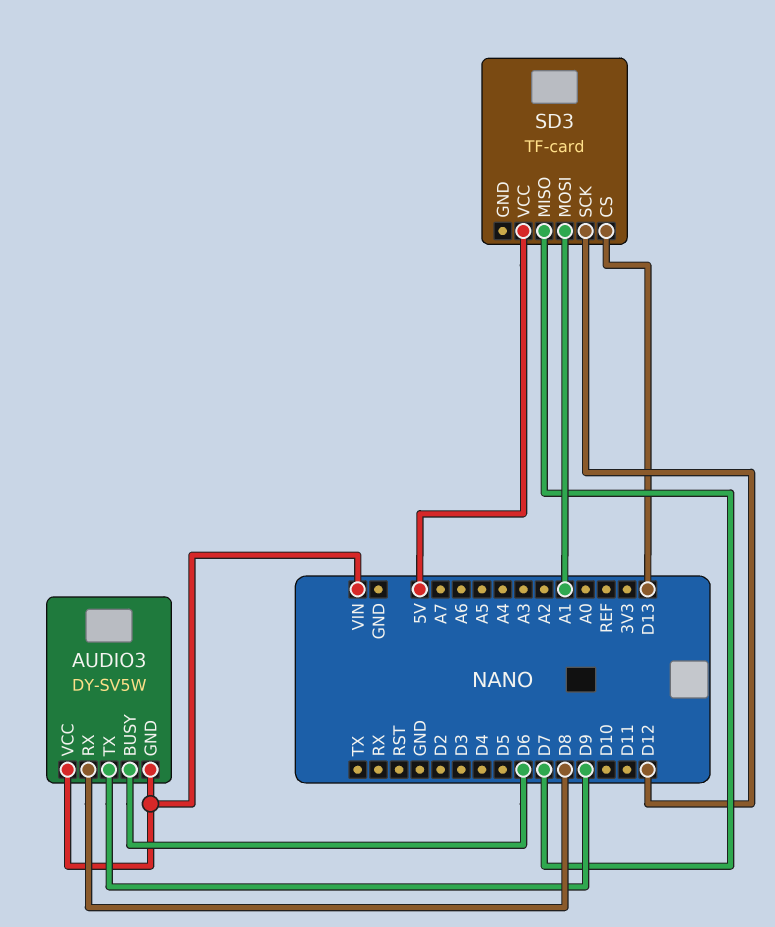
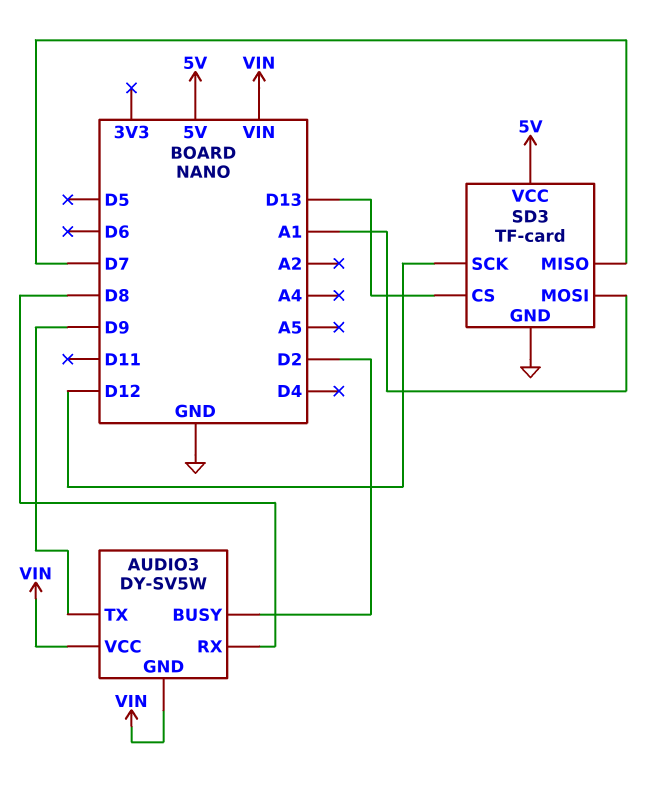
AUDIO3 pin BUSY: D6 -> D2
SD3 pin GND: none -> GND

